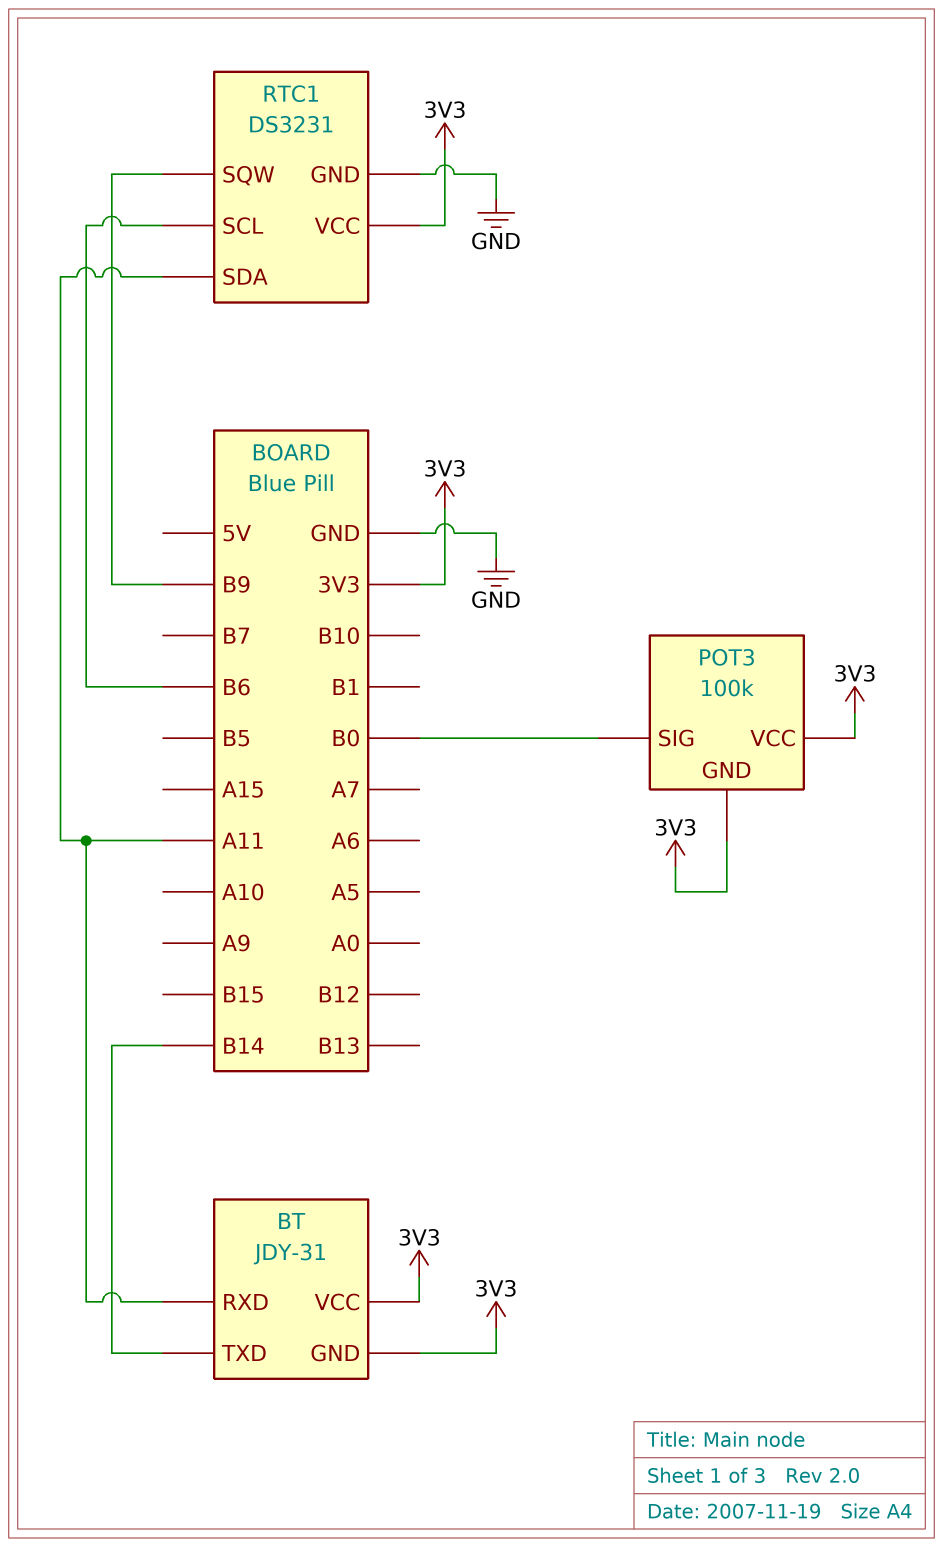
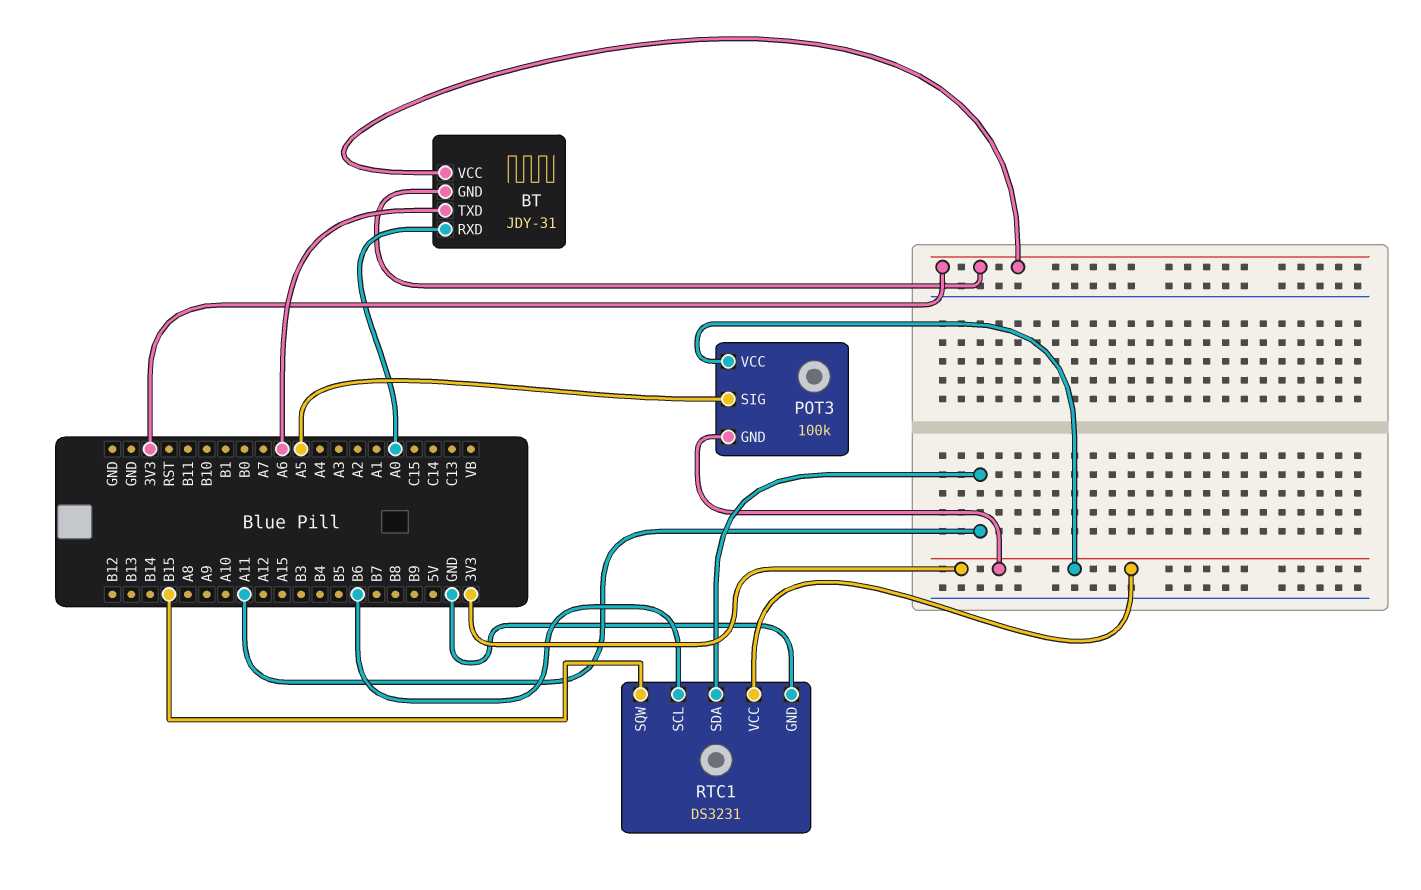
BT pin RXD: A11 -> A0
BT pin TXD: B14 -> A6
POT3 pin SIG: B0 -> A5
RTC1 pin SQW: B9 -> B15

